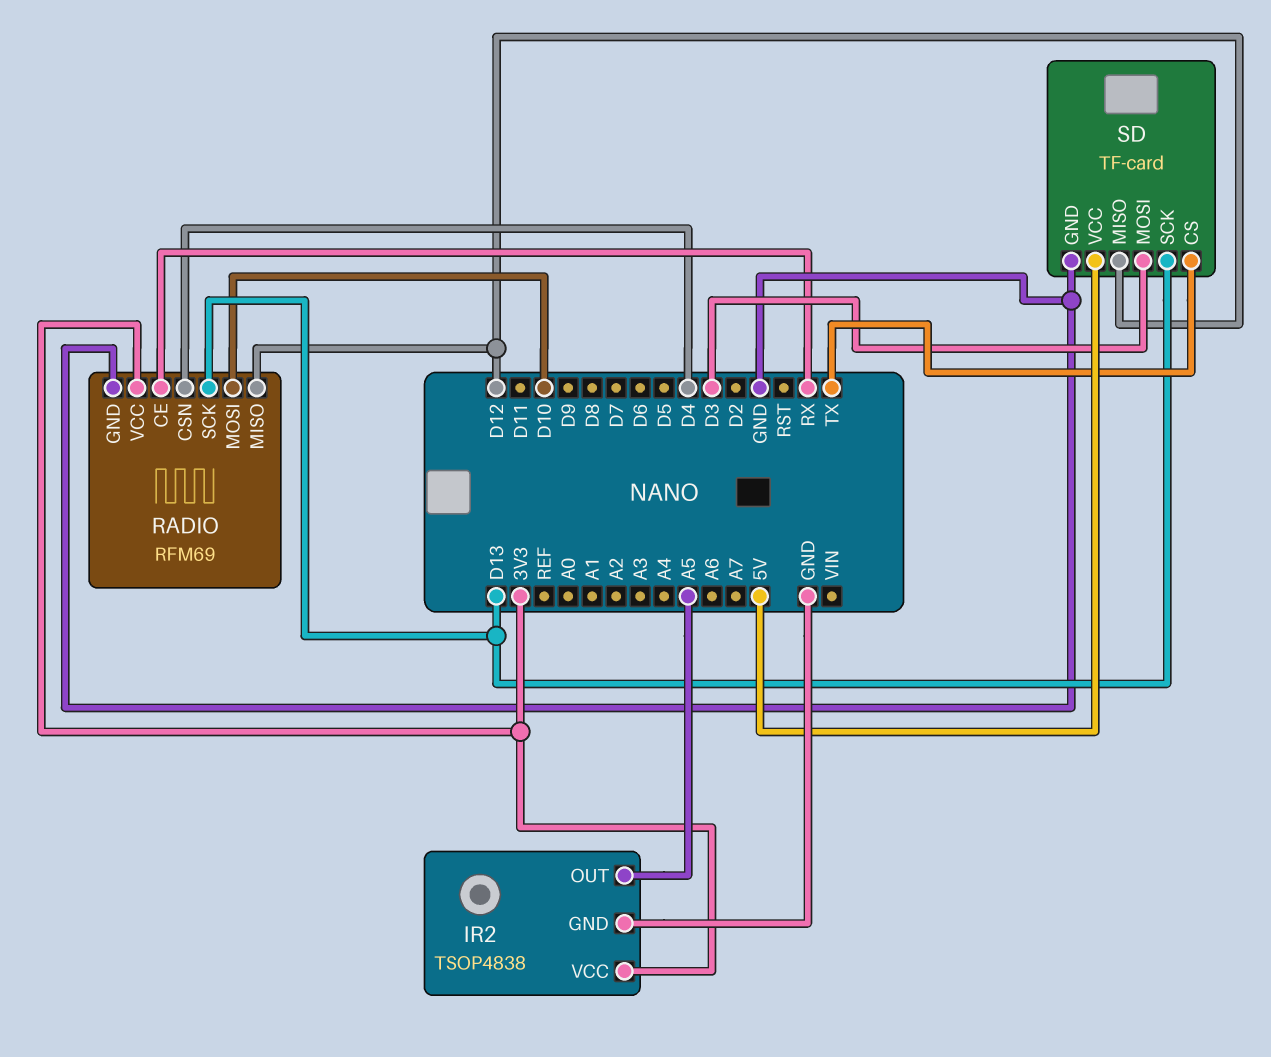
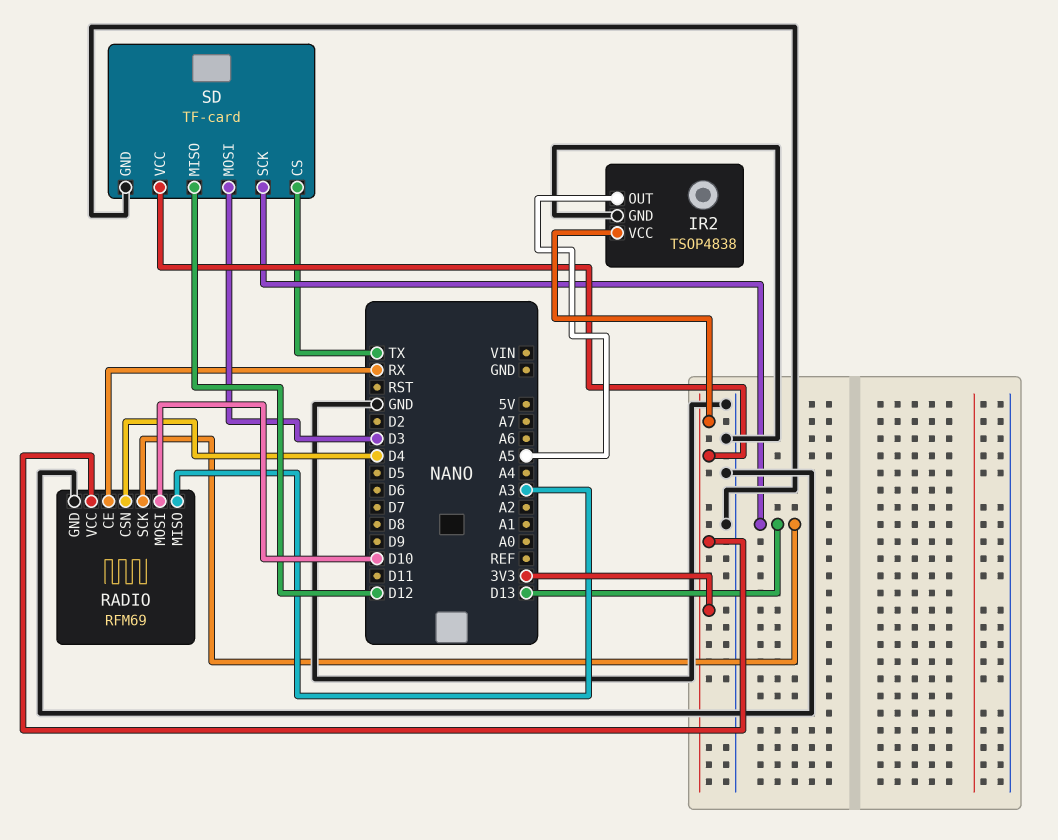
RADIO pin MISO: D12 -> A3
SD pin VCC: 5V -> 3V3

